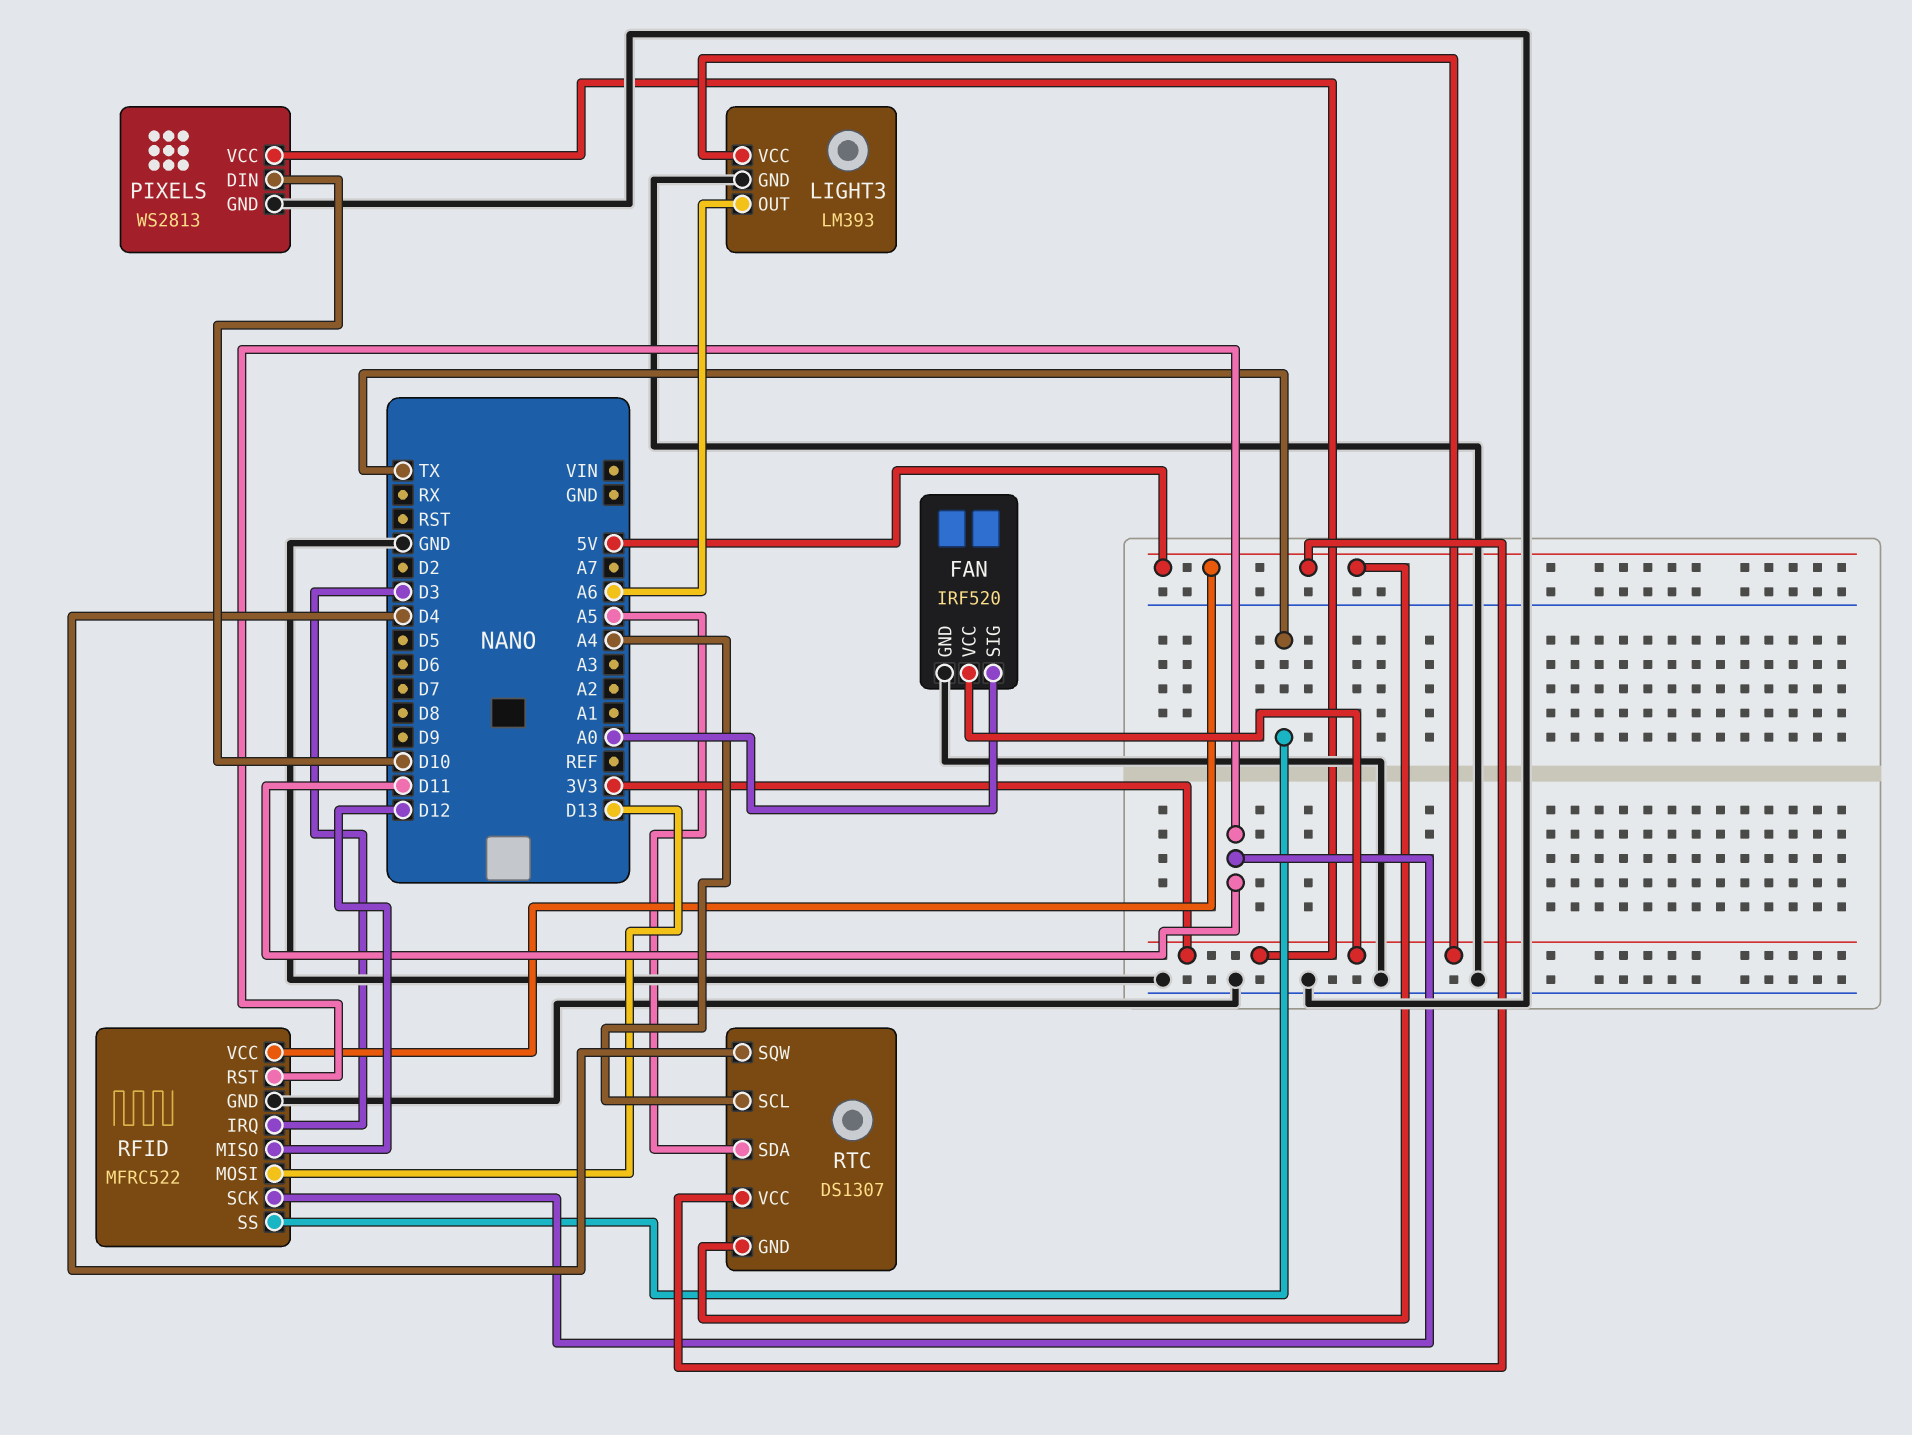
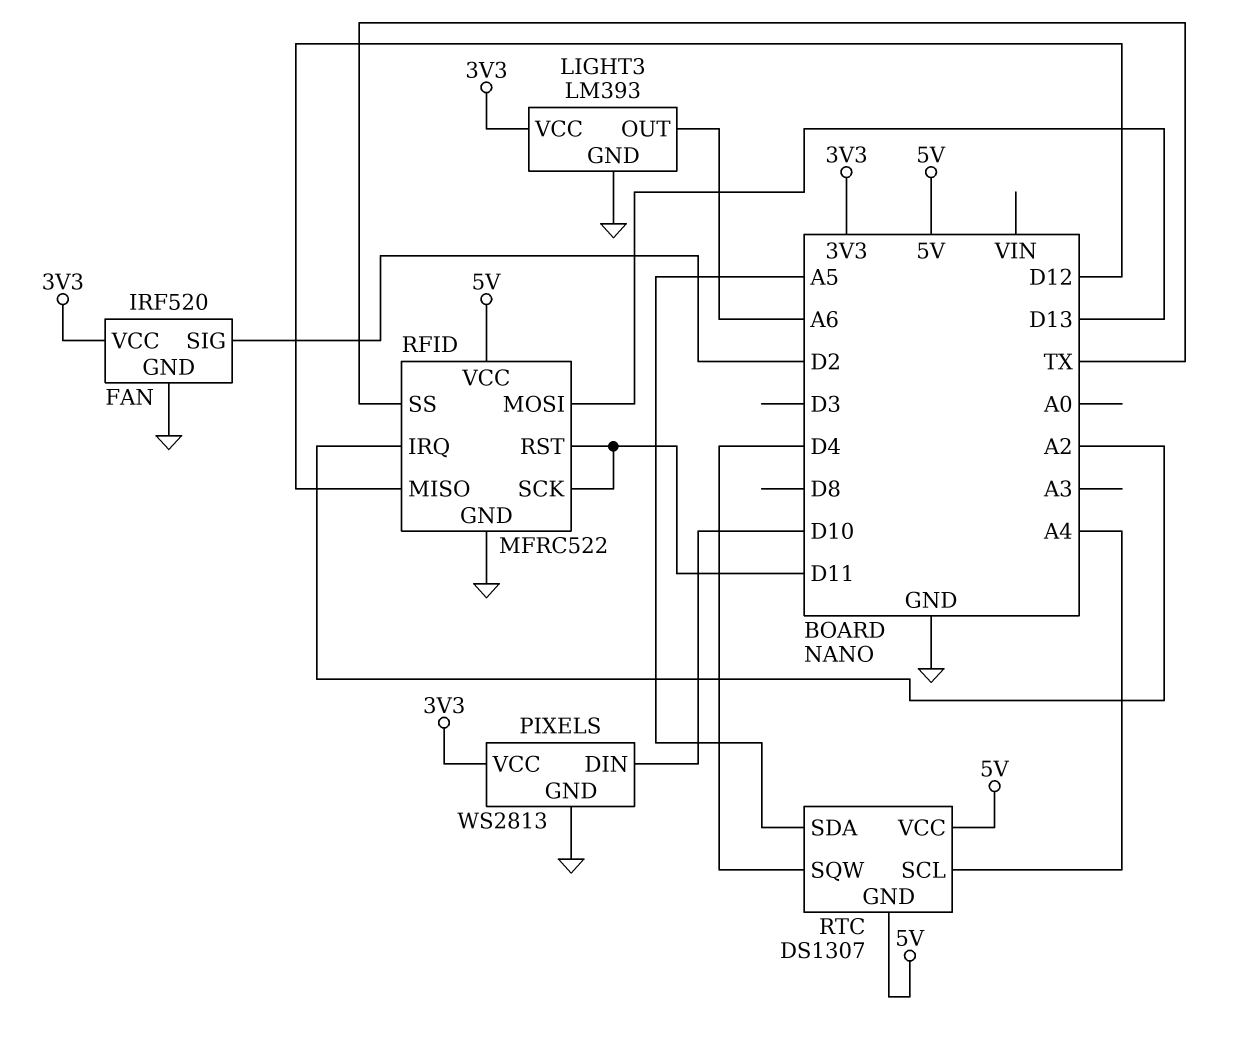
FAN pin SIG: A0 -> D2
RFID pin IRQ: D3 -> A2

